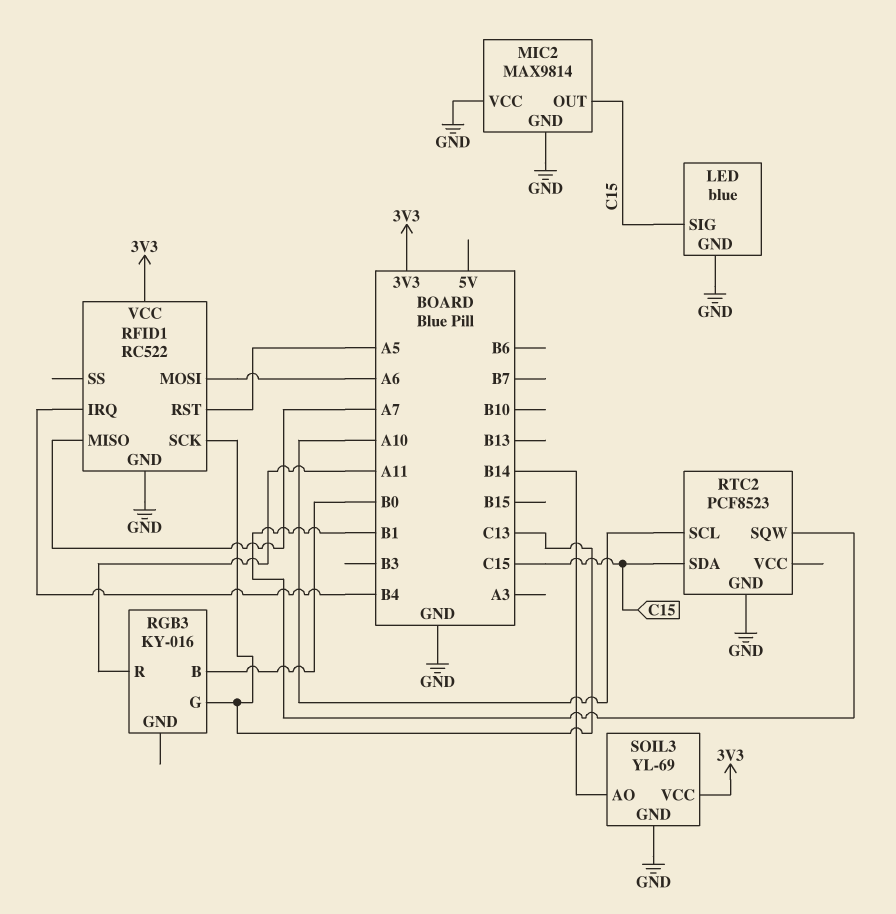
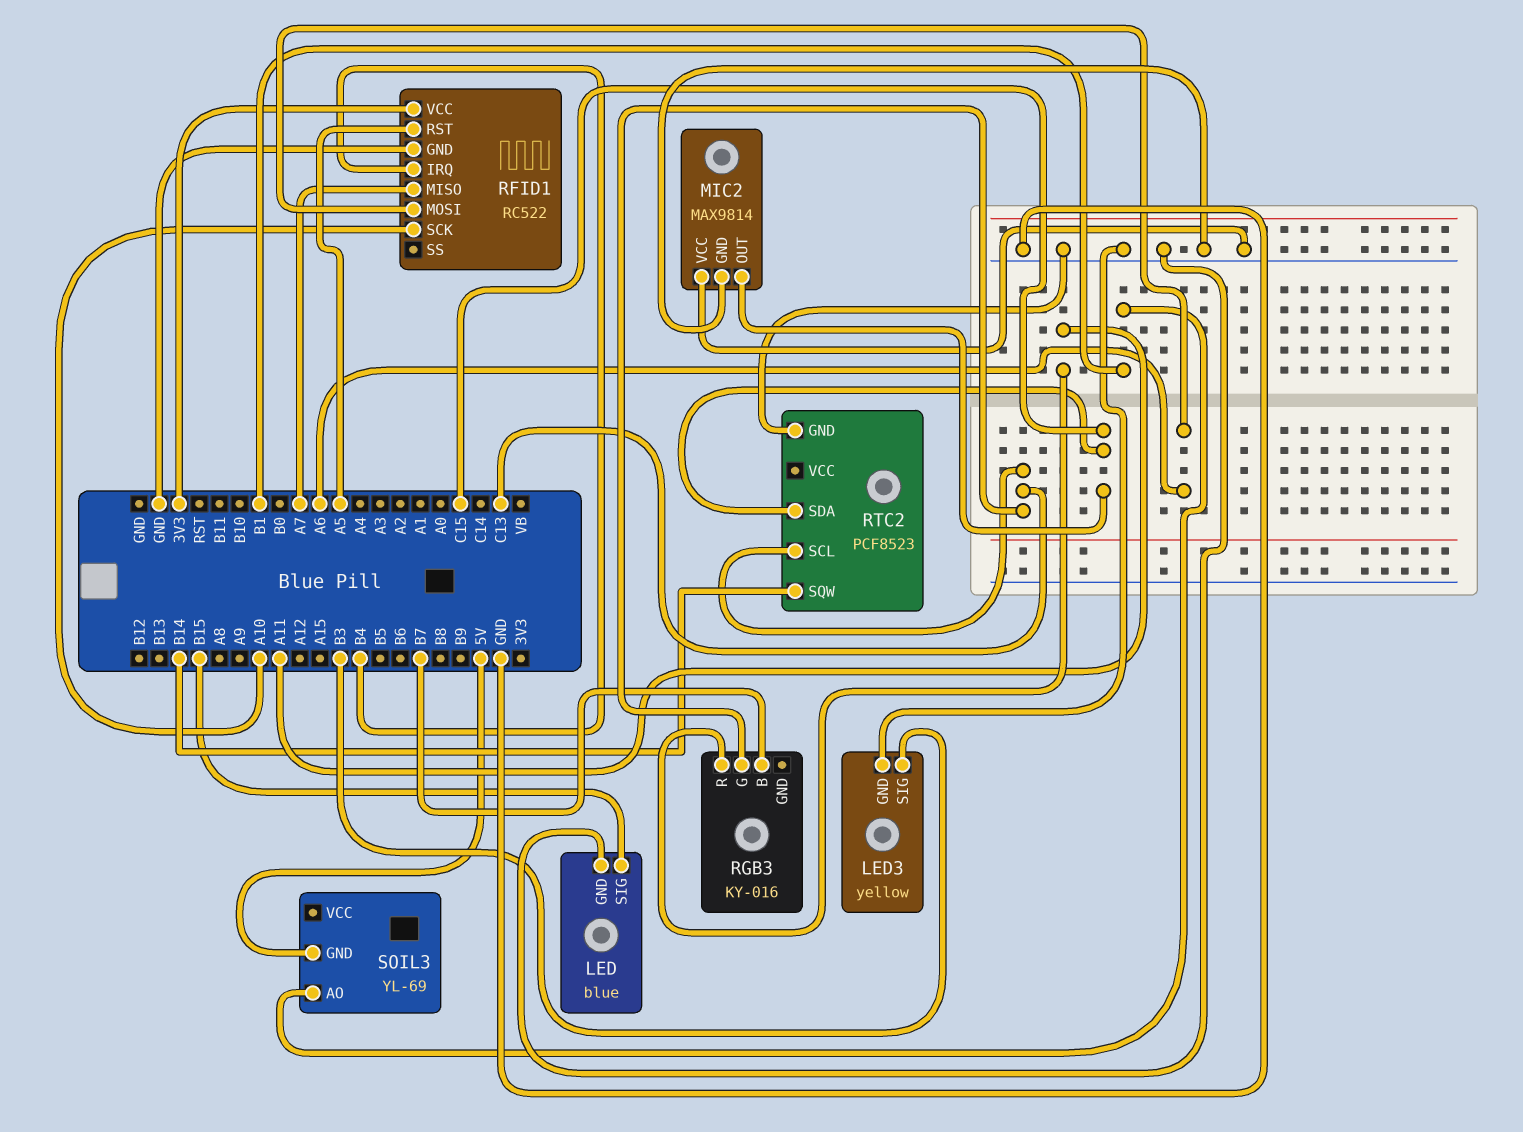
LED pin SIG: C15 -> B15
LED3: none -> yellow
LED3 pin GND: none -> GND
LED3 pin SIG: none -> B3
RFID1 pin SCK: C13 -> A10
RGB3 pin B: B0 -> B7
RTC2 pin SCL: A10 -> C13
RTC2 pin SQW: B1 -> B14
SOIL3 pin AO: B14 -> B1
SOIL3 pin GND: GND -> 5V
SOIL3 pin VCC: 3V3 -> none

